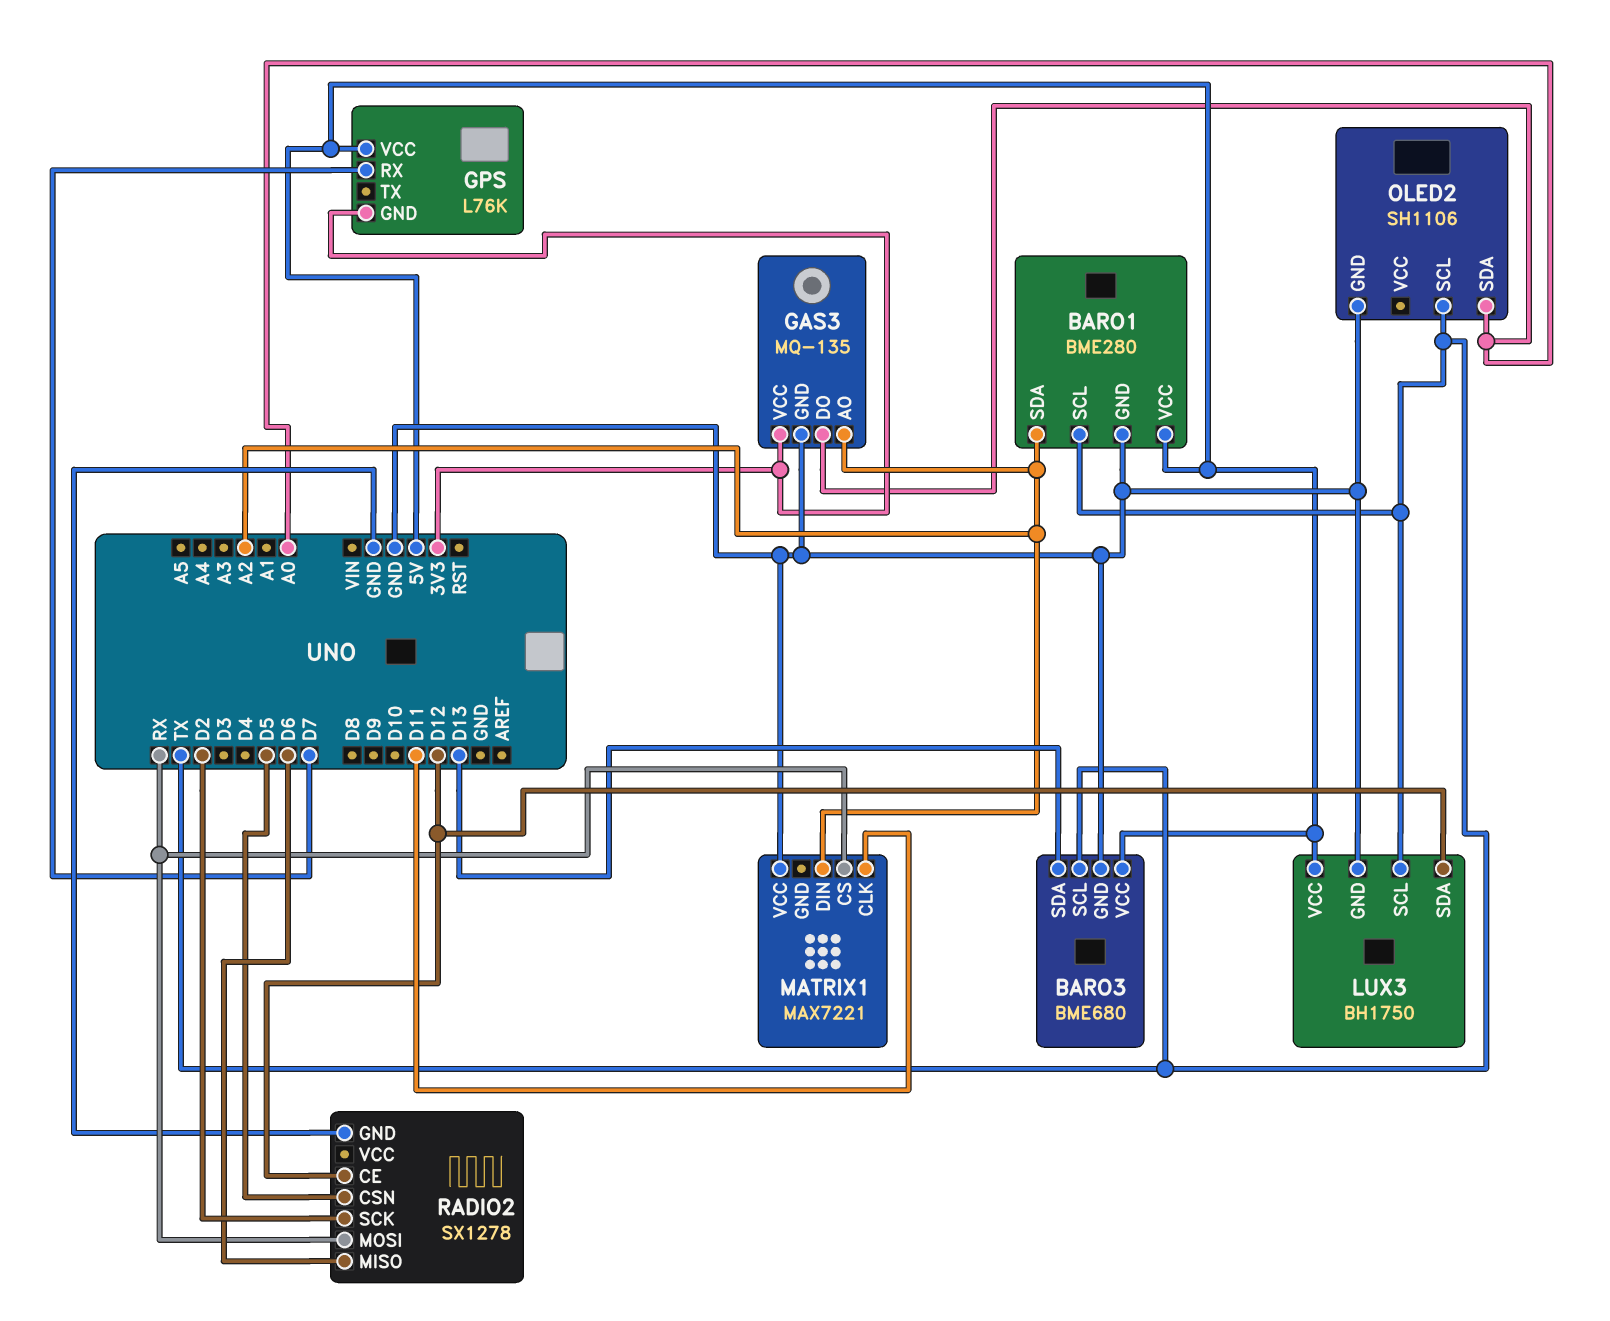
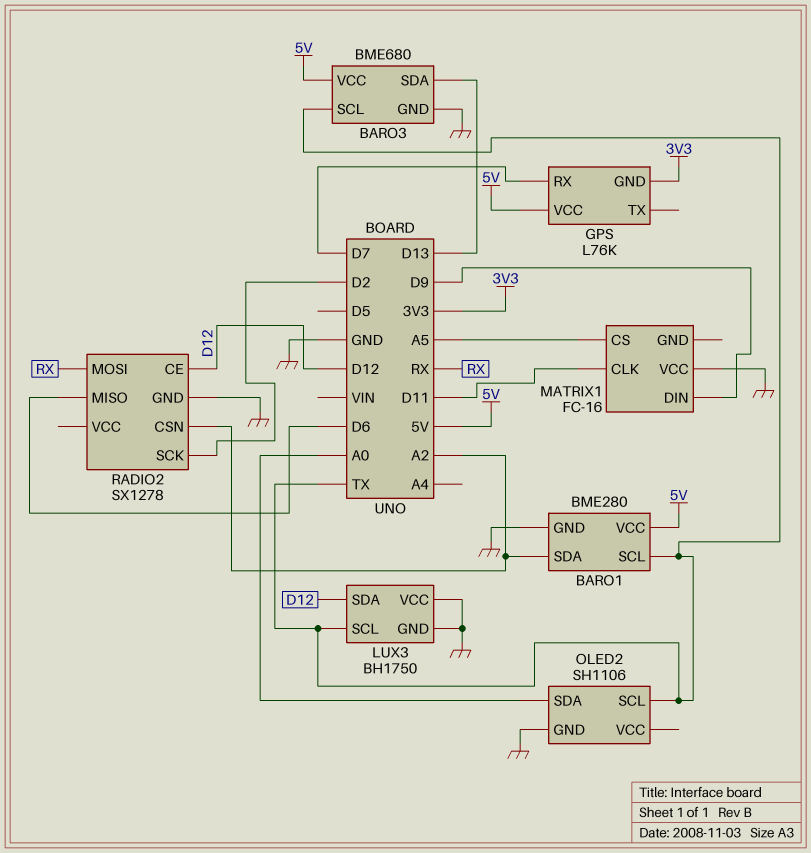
GAS3: MQ-135 -> none
GAS3 pin AO: A2 -> none
GAS3 pin DO: A0 -> none
GAS3 pin GND: GND -> none
GAS3 pin VCC: 3V3 -> none
LUX3 pin VCC: 5V -> GND
MATRIX1: MAX7221 -> FC-16
MATRIX1 pin CS: RX -> A5
MATRIX1 pin DIN: A2 -> D9
RADIO2 pin CSN: D5 -> A2

